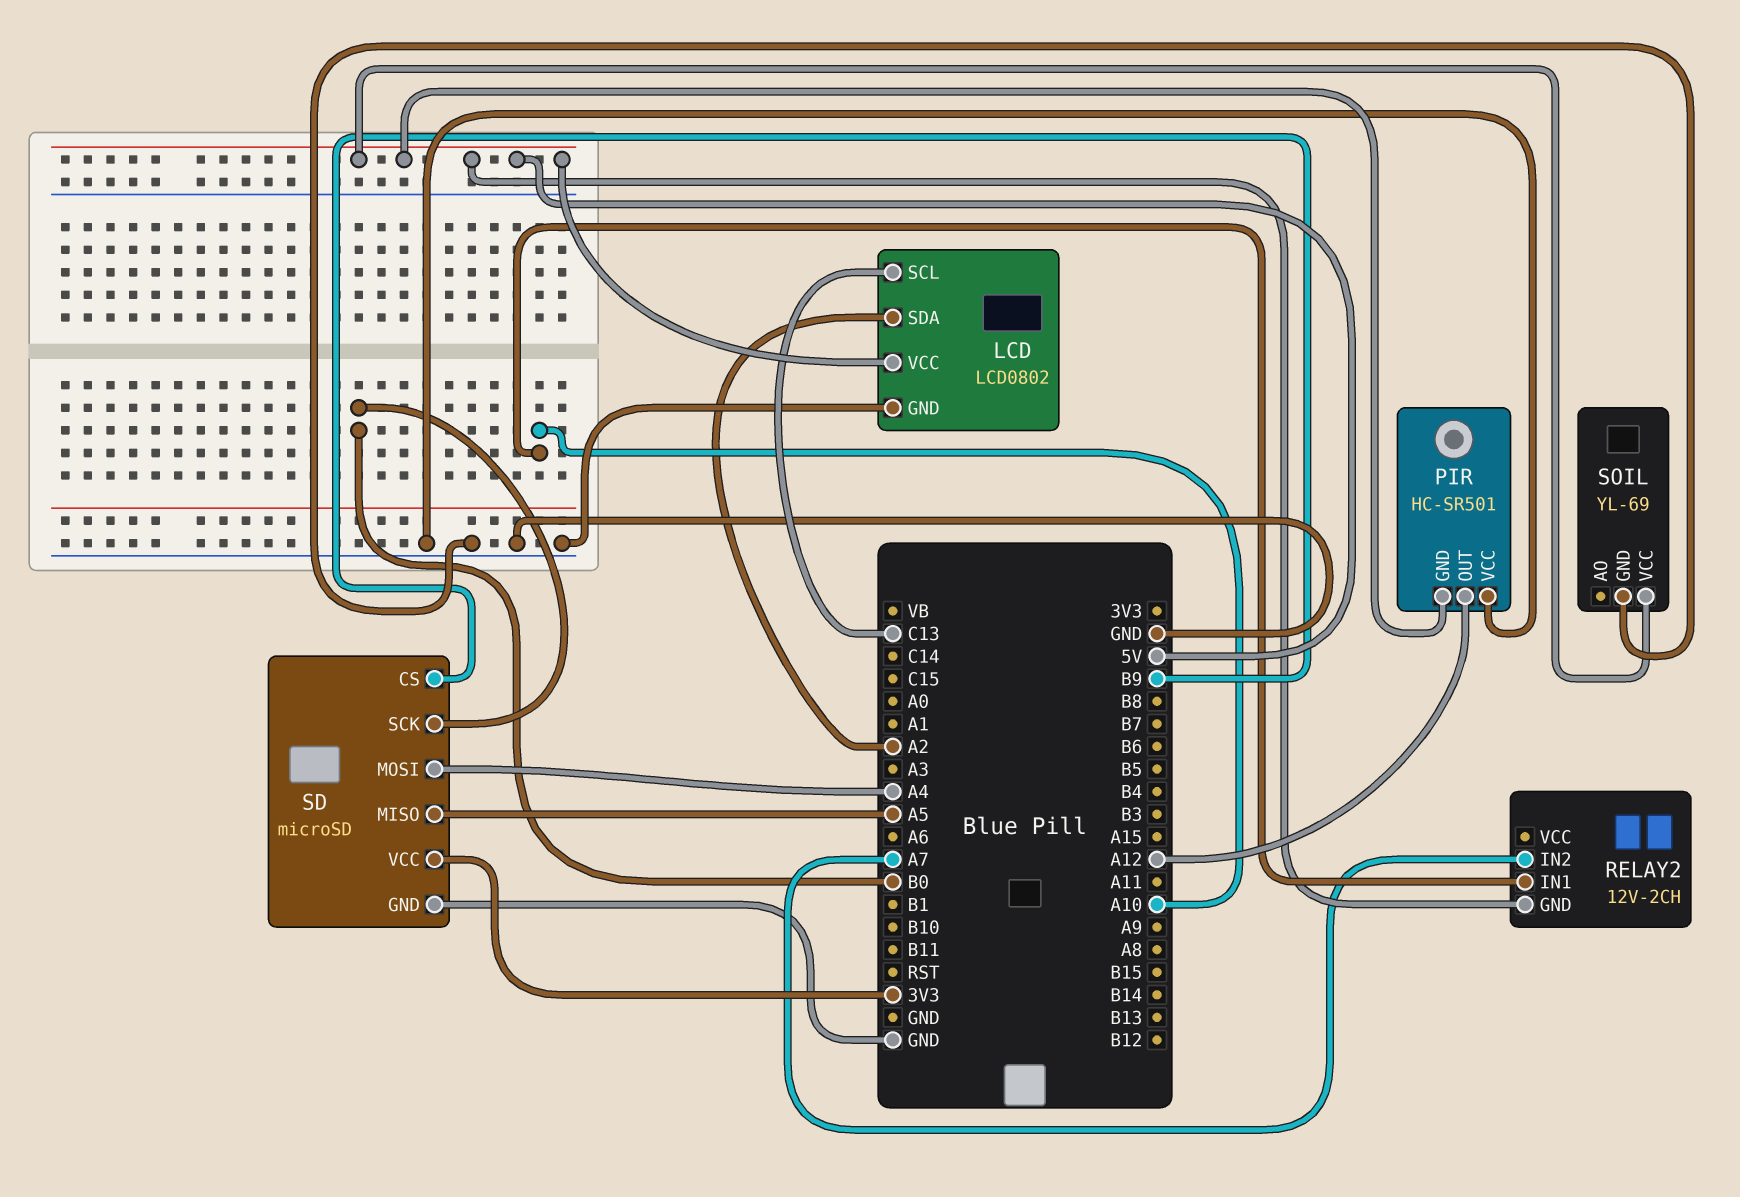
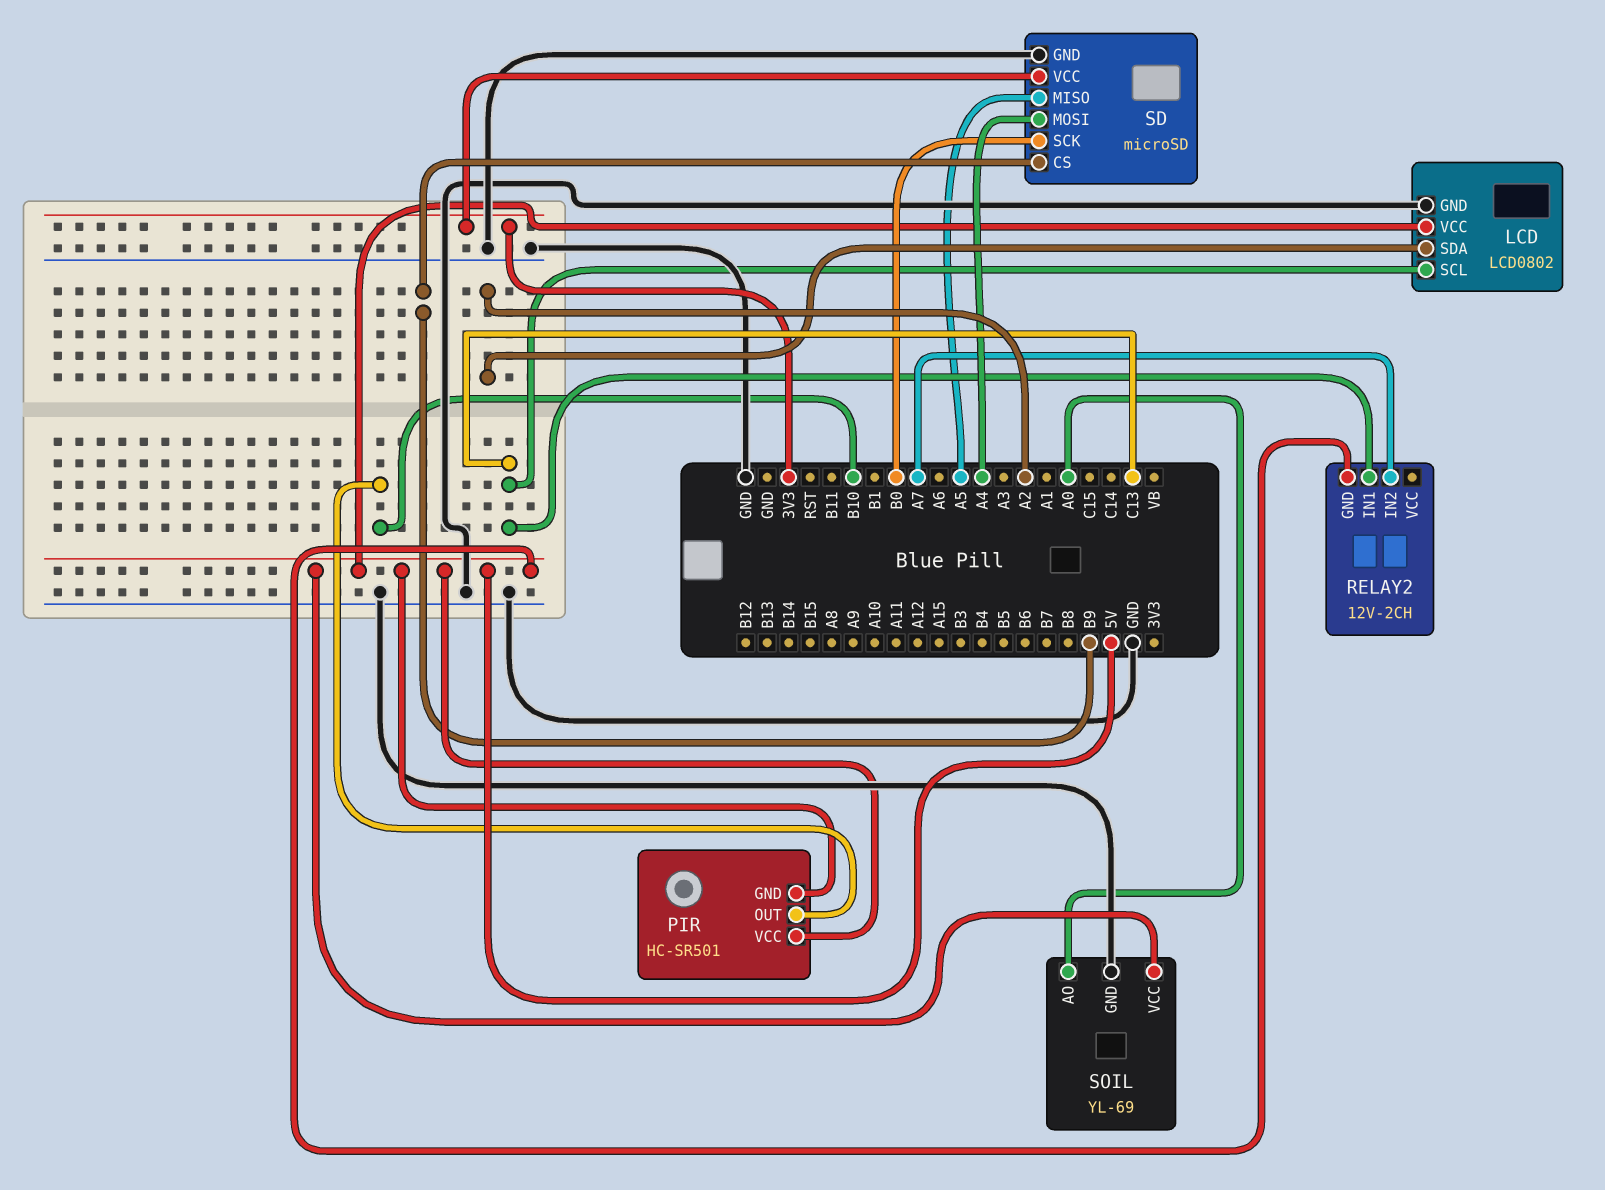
PIR pin OUT: A12 -> B10
PIR pin VCC: GND -> 5V
RELAY2 pin IN1: A10 -> C13
SOIL pin AO: none -> A0

